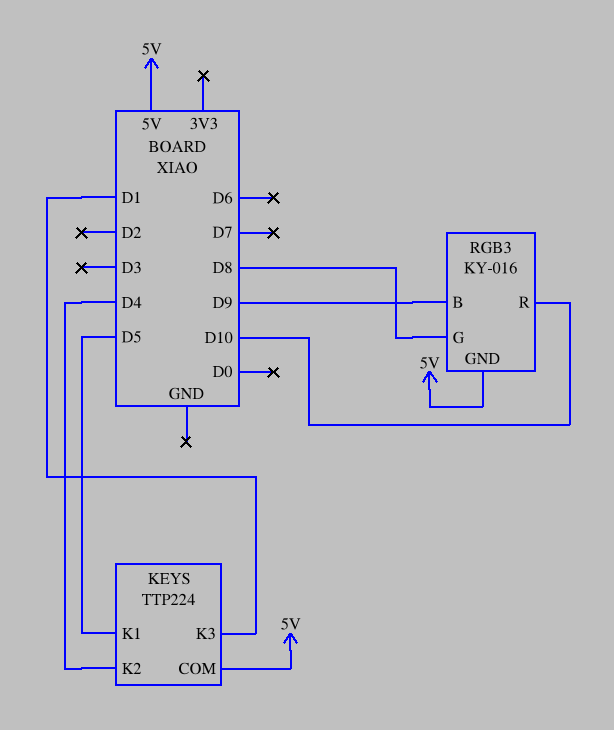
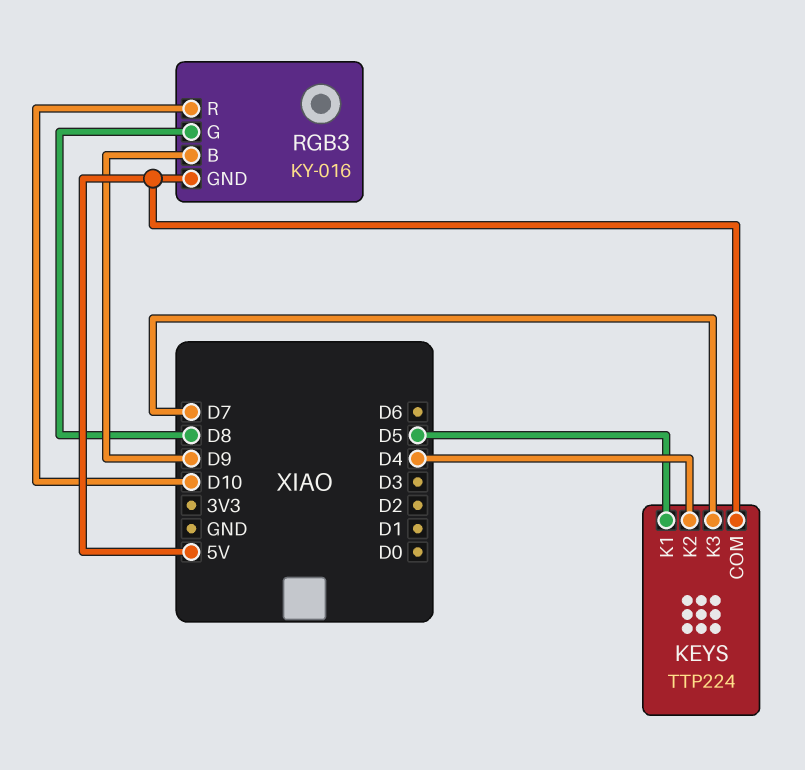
KEYS pin K3: D1 -> D7

